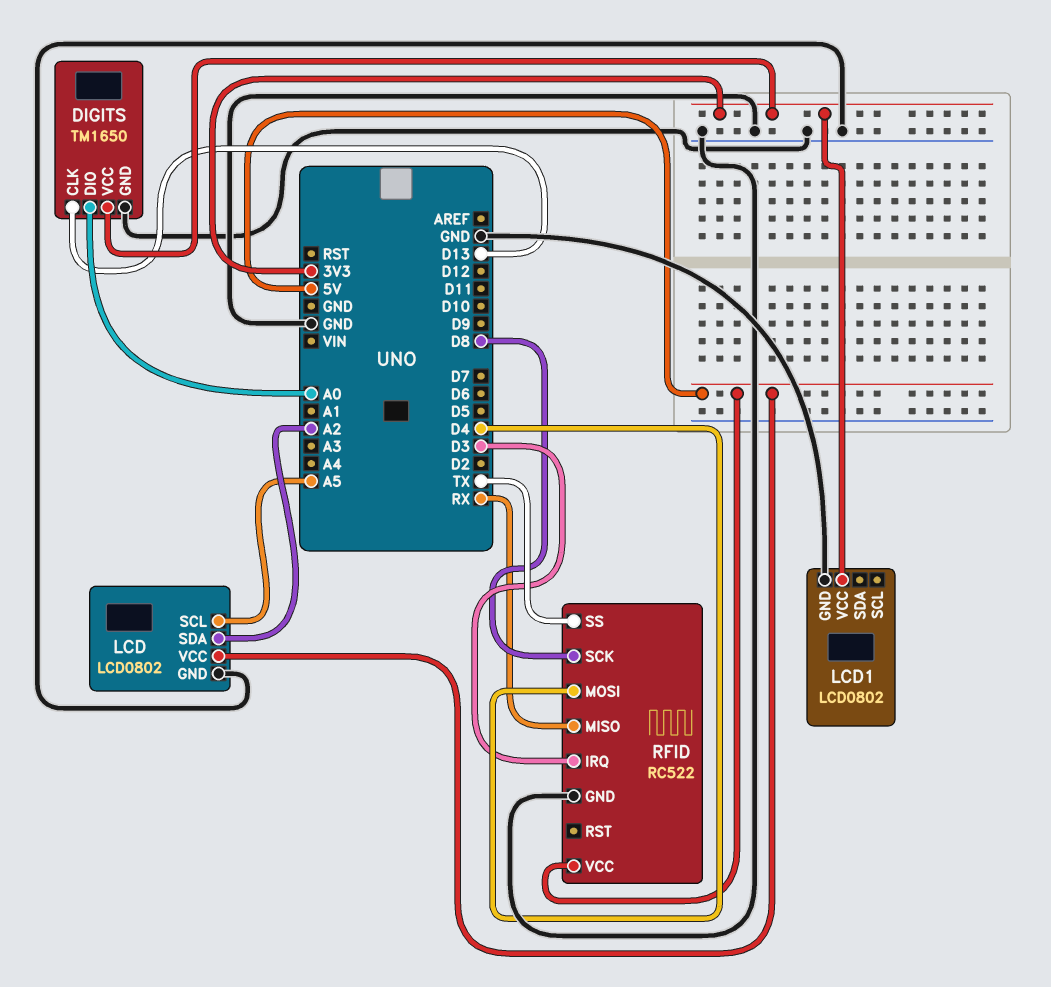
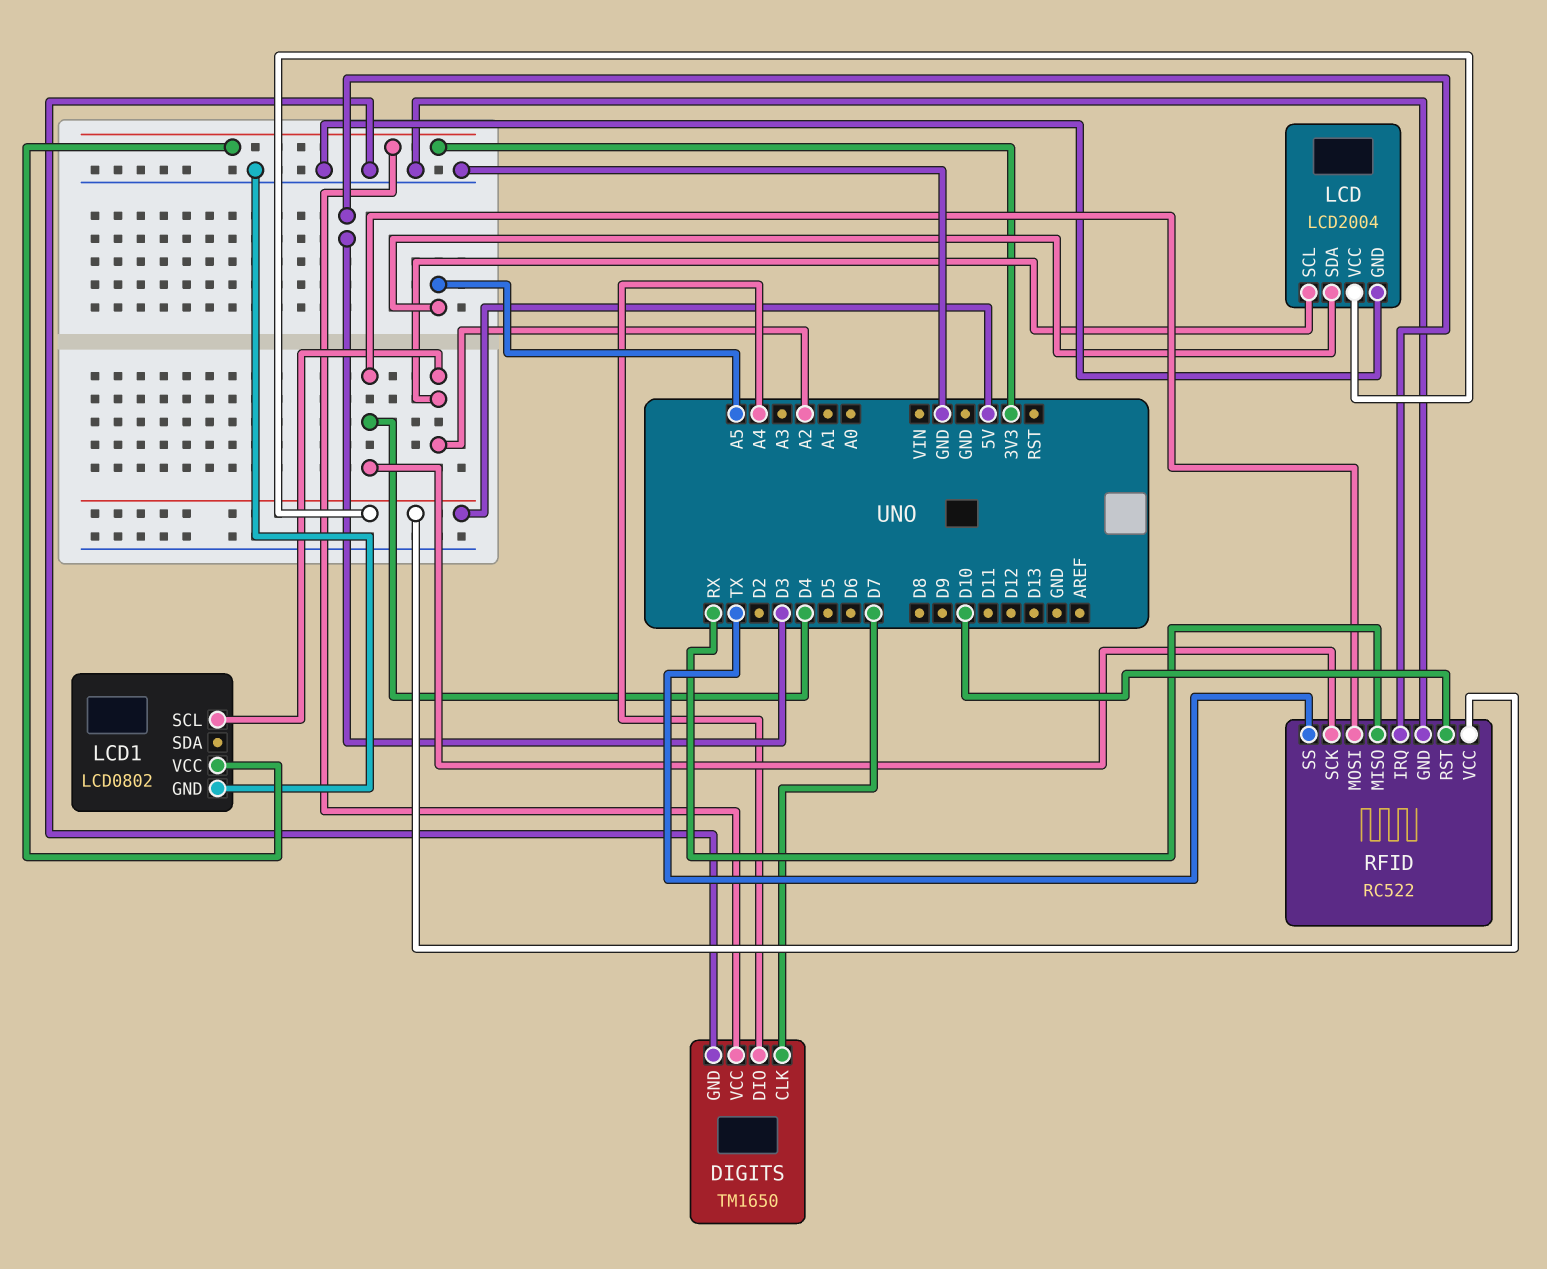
DIGITS pin CLK: D13 -> D7
DIGITS pin DIO: A0 -> A4
LCD: LCD0802 -> LCD2004
LCD pin SCL: A5 -> A2
LCD pin SDA: A2 -> A5
LCD1 pin SCL: none -> A2
RFID pin RST: none -> D10
RFID pin SCK: D8 -> D4

